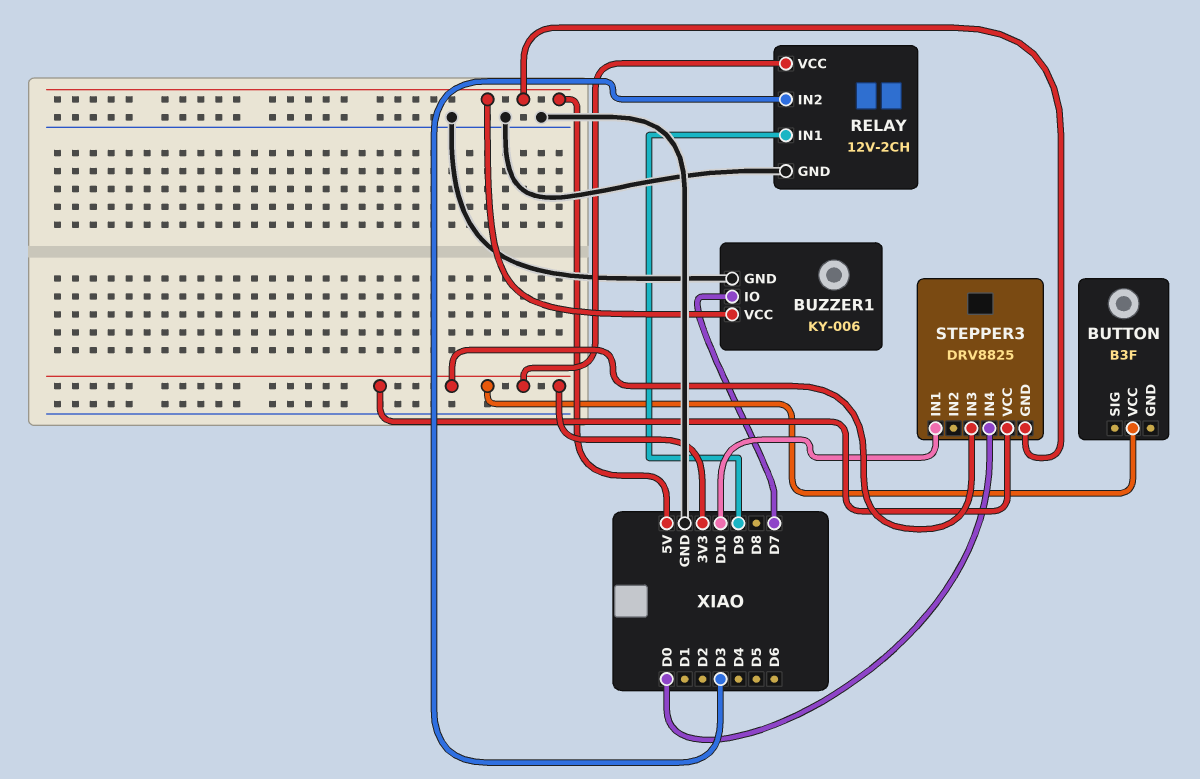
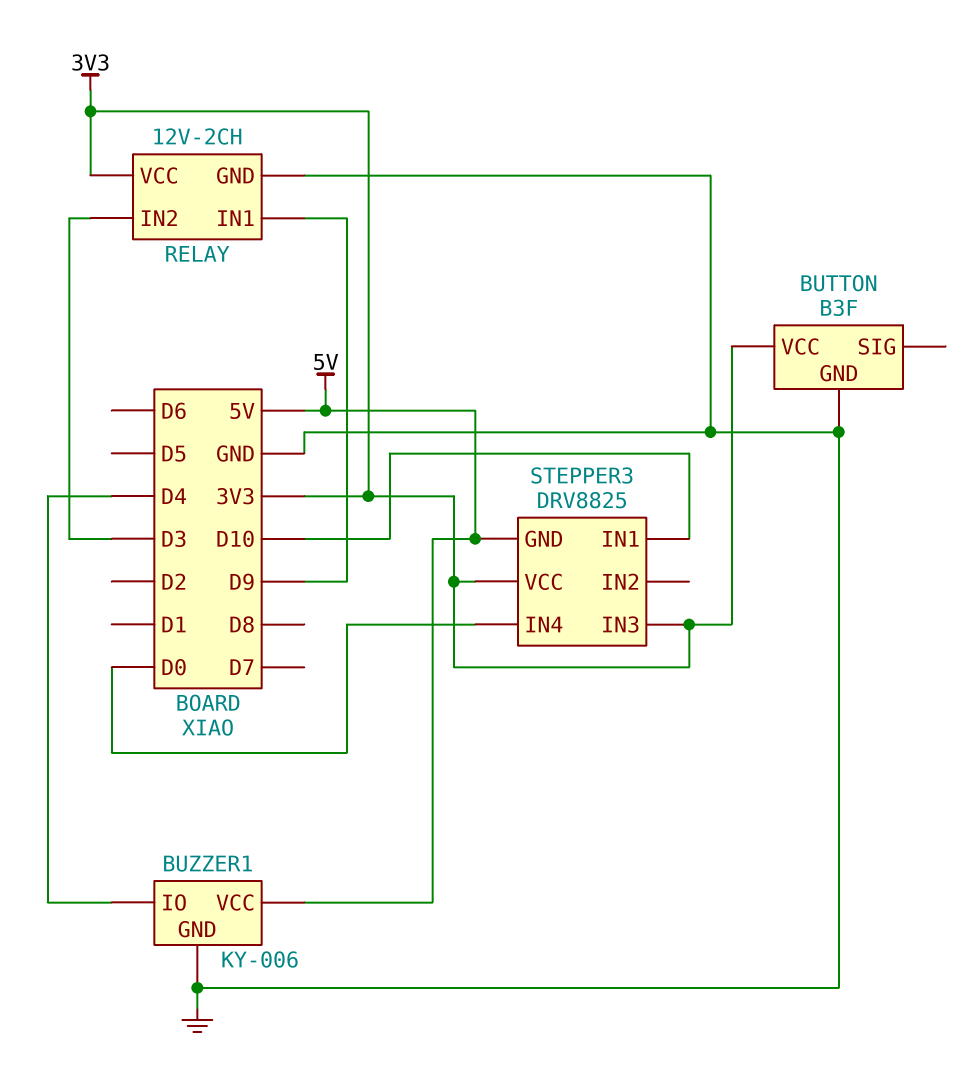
BUTTON pin GND: none -> GND
BUZZER1 pin IO: D7 -> D4

